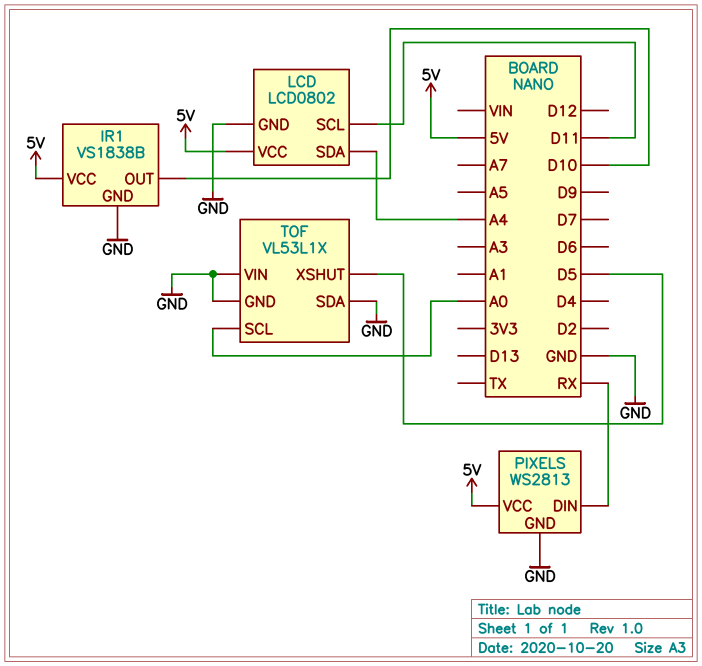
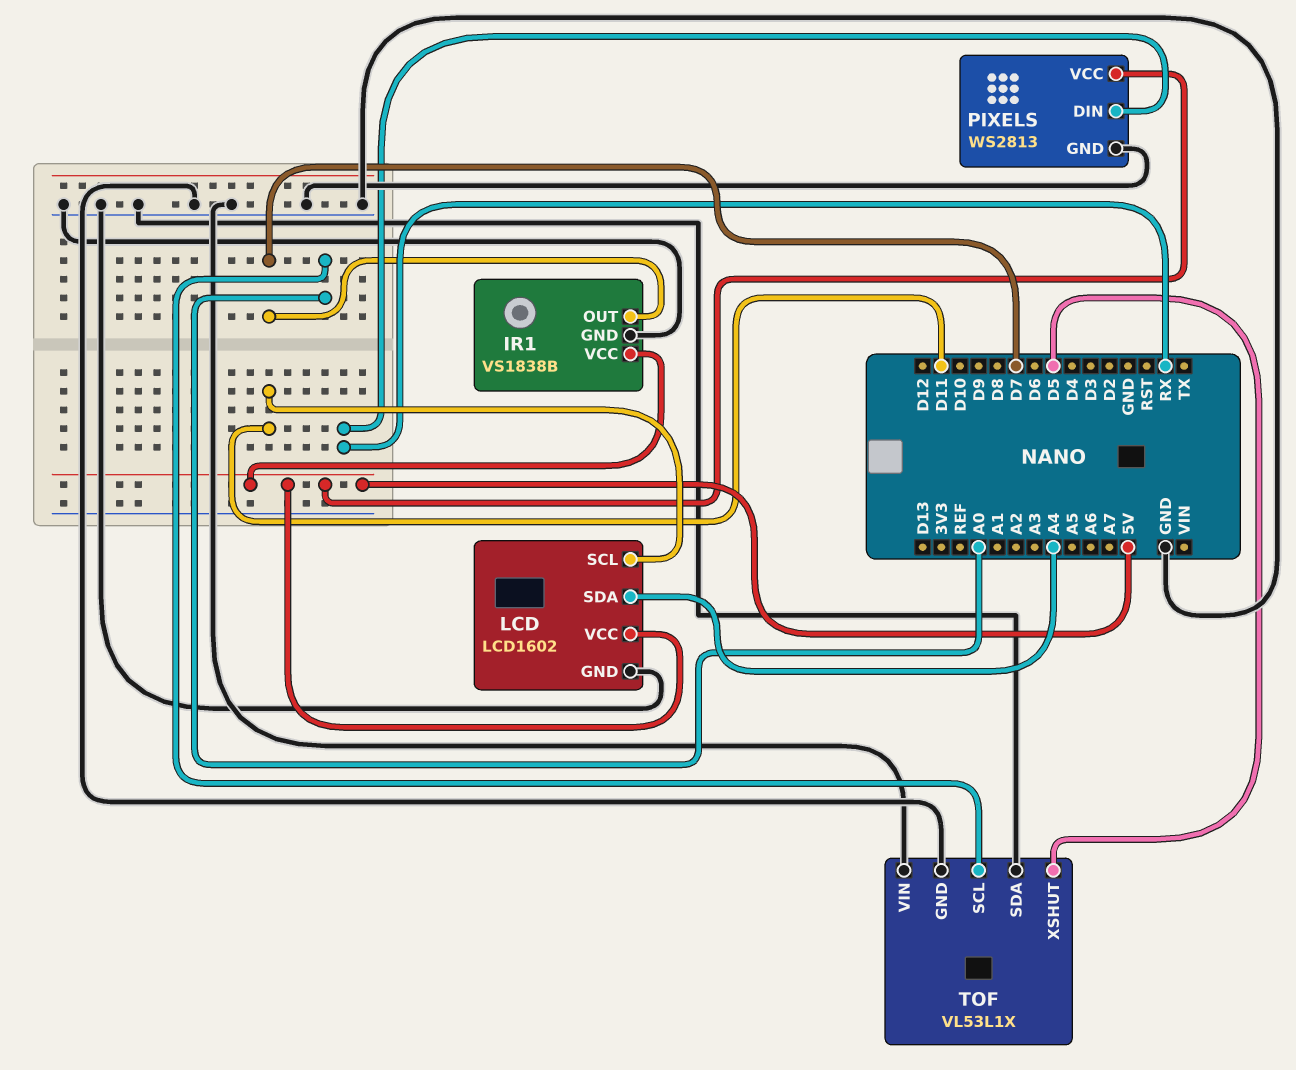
IR1 pin OUT: D10 -> D7
LCD: LCD0802 -> LCD1602

